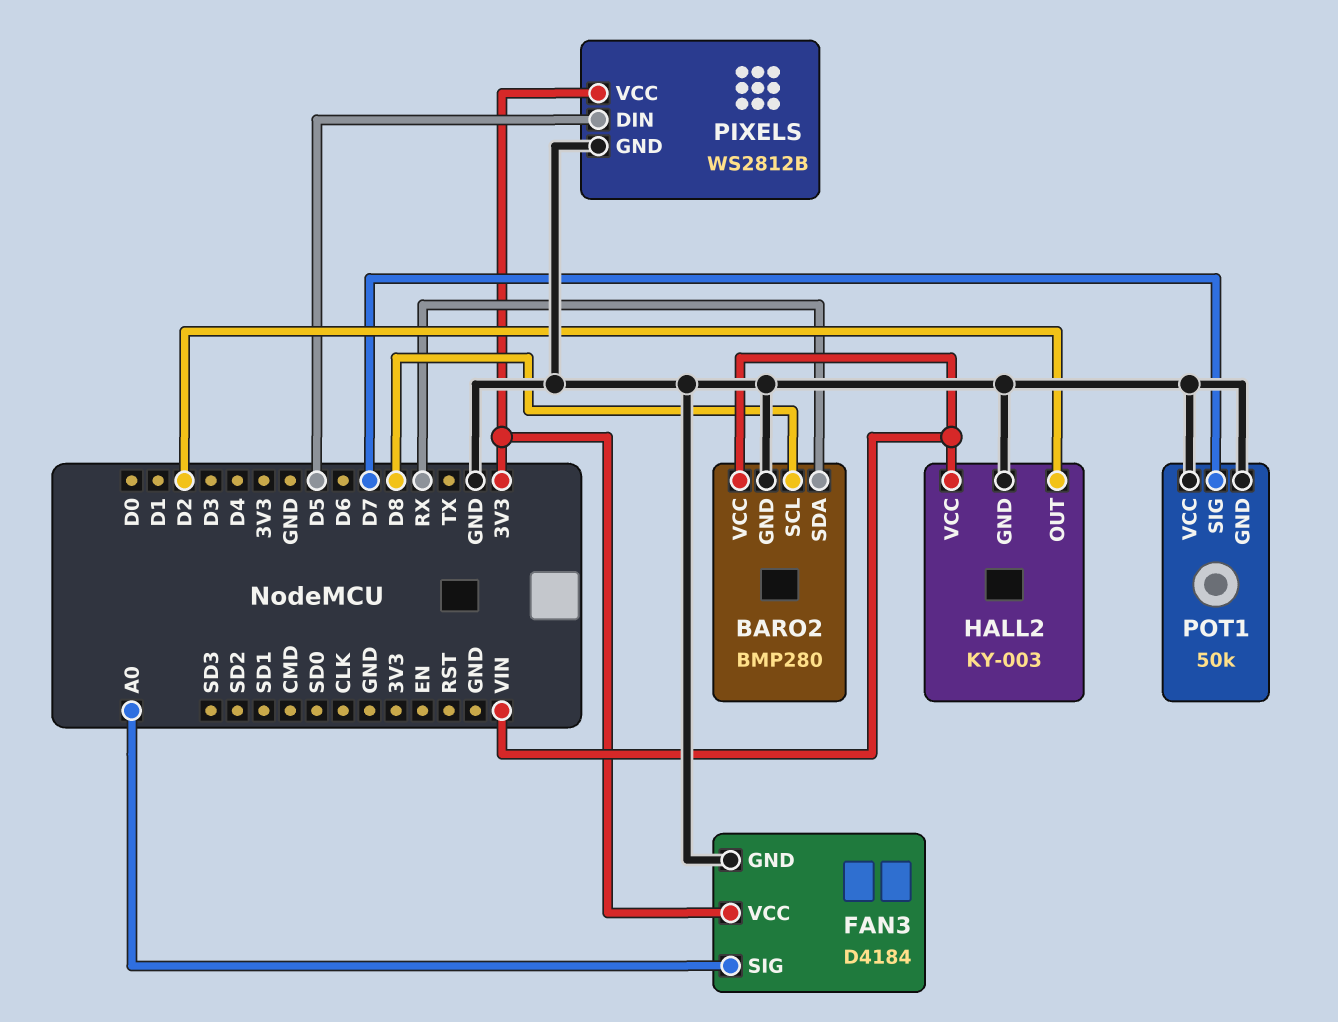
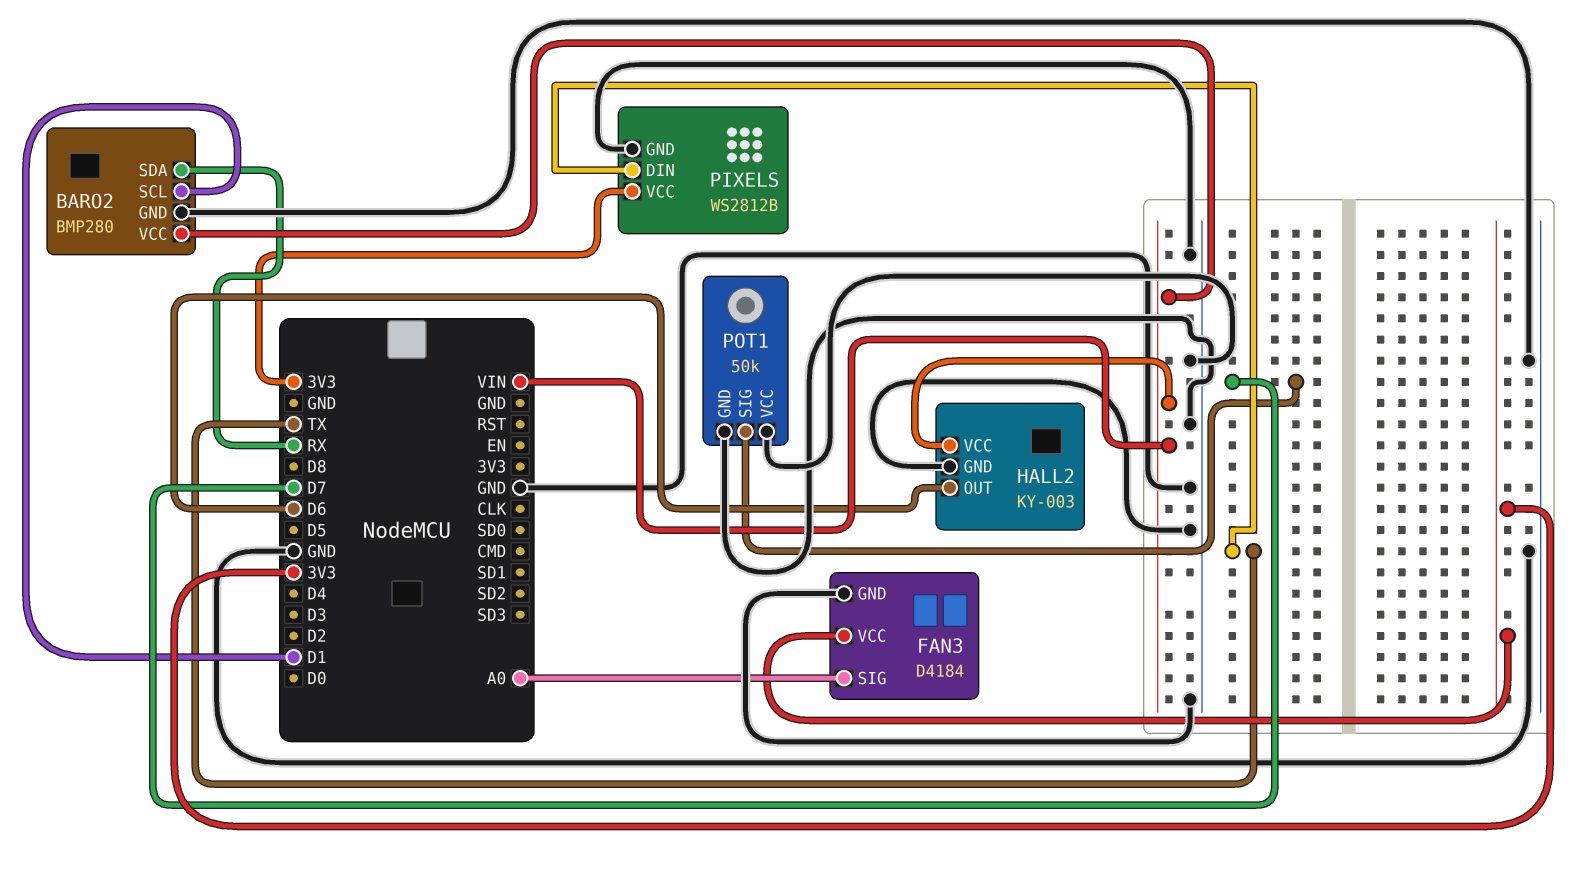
BARO2 pin SCL: D8 -> D1
HALL2 pin OUT: D2 -> D6
PIXELS pin DIN: D5 -> TX

